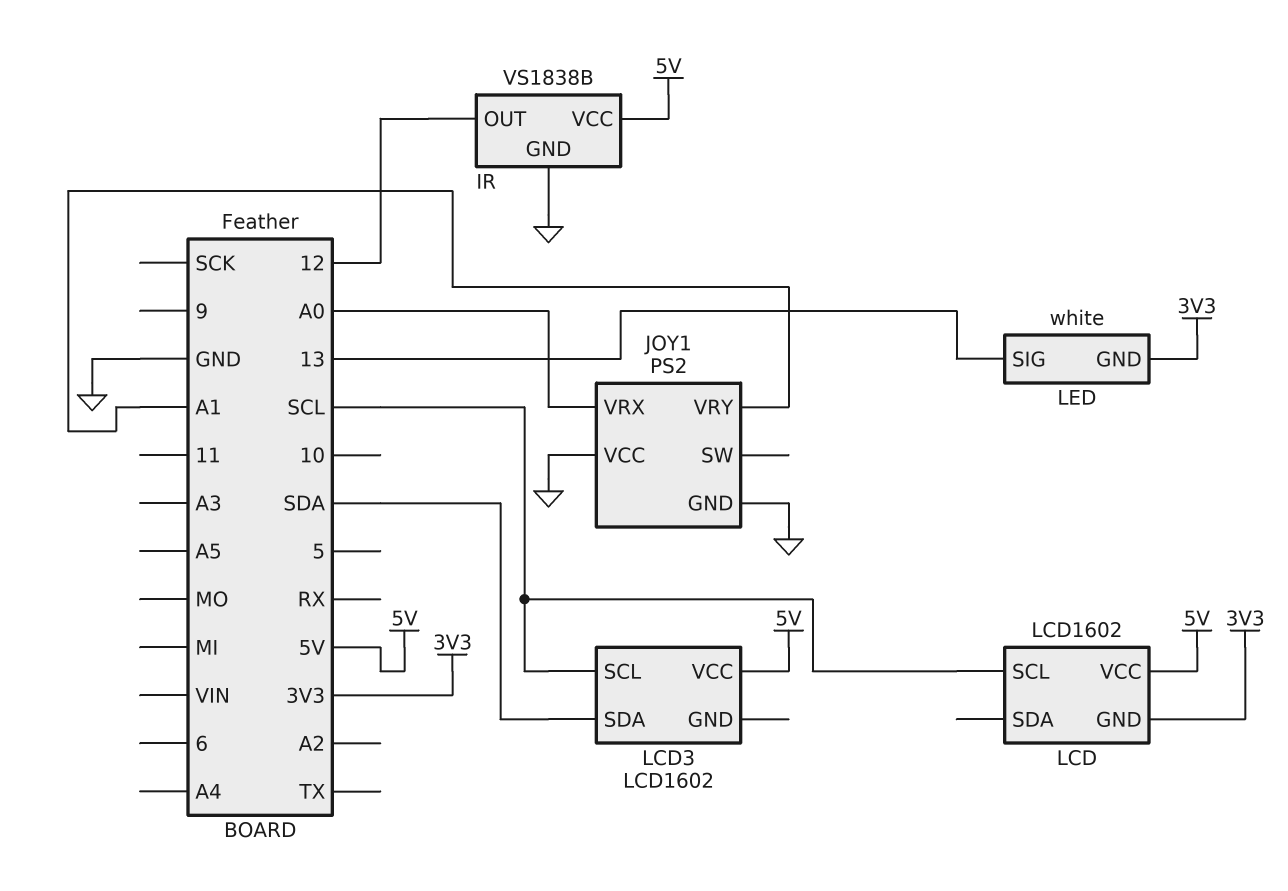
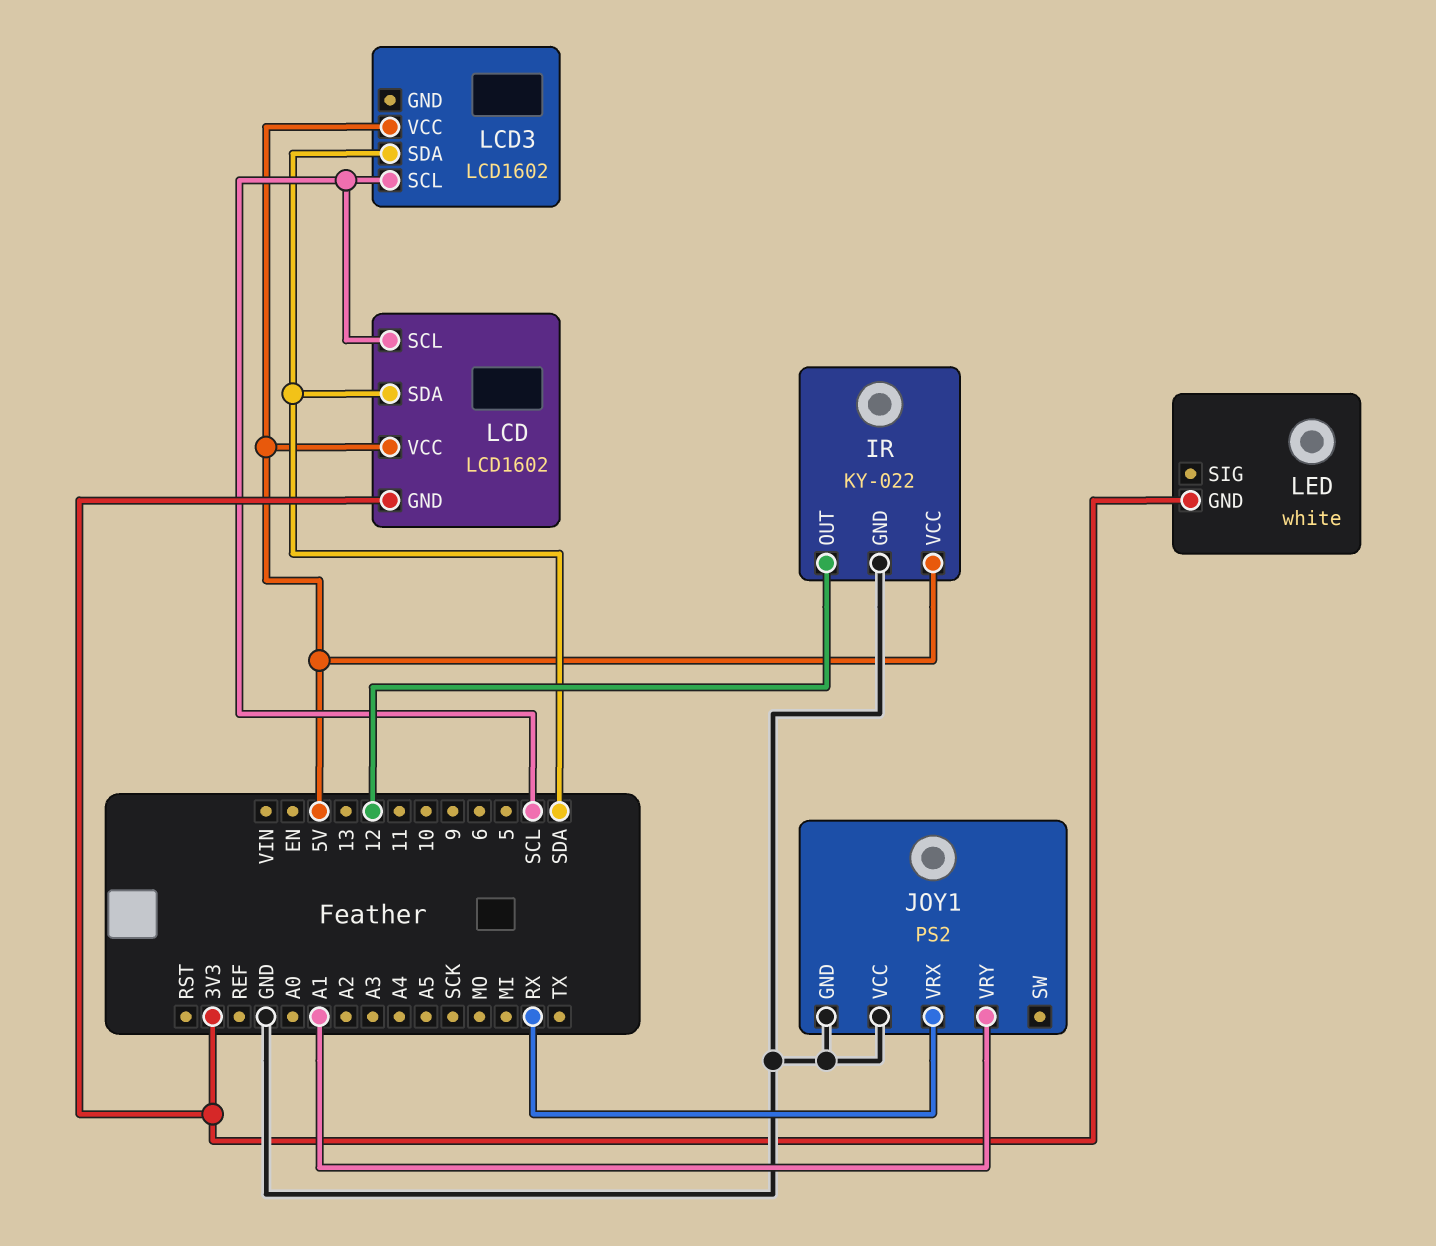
IR: VS1838B -> KY-022
JOY1 pin VRX: A0 -> RX
LCD pin SDA: none -> SDA
LED pin SIG: 13 -> none

